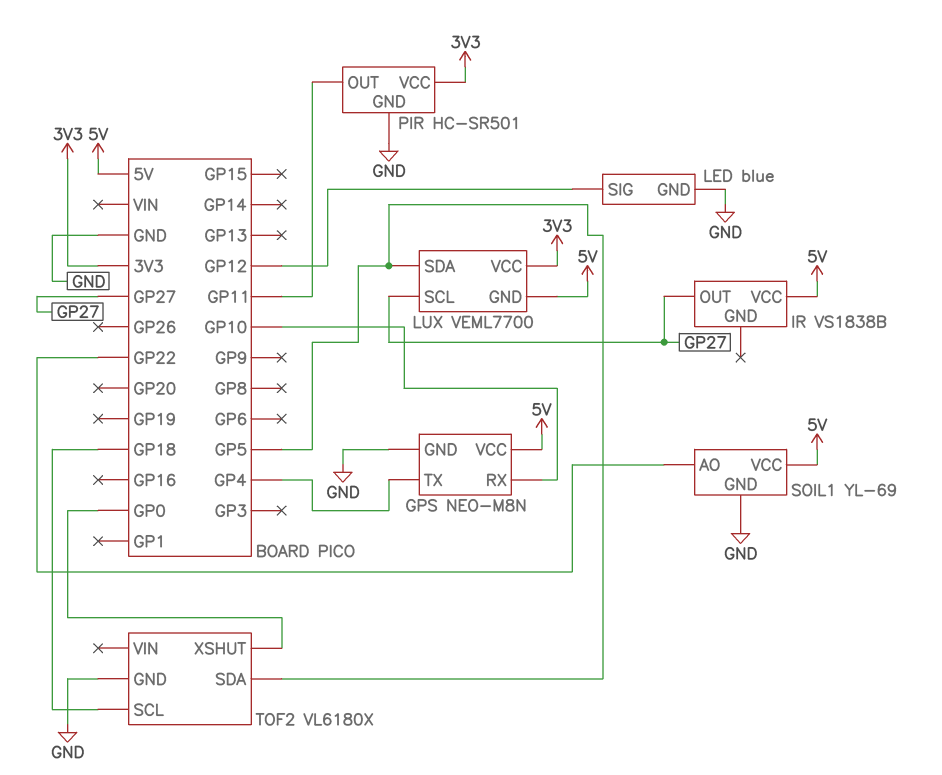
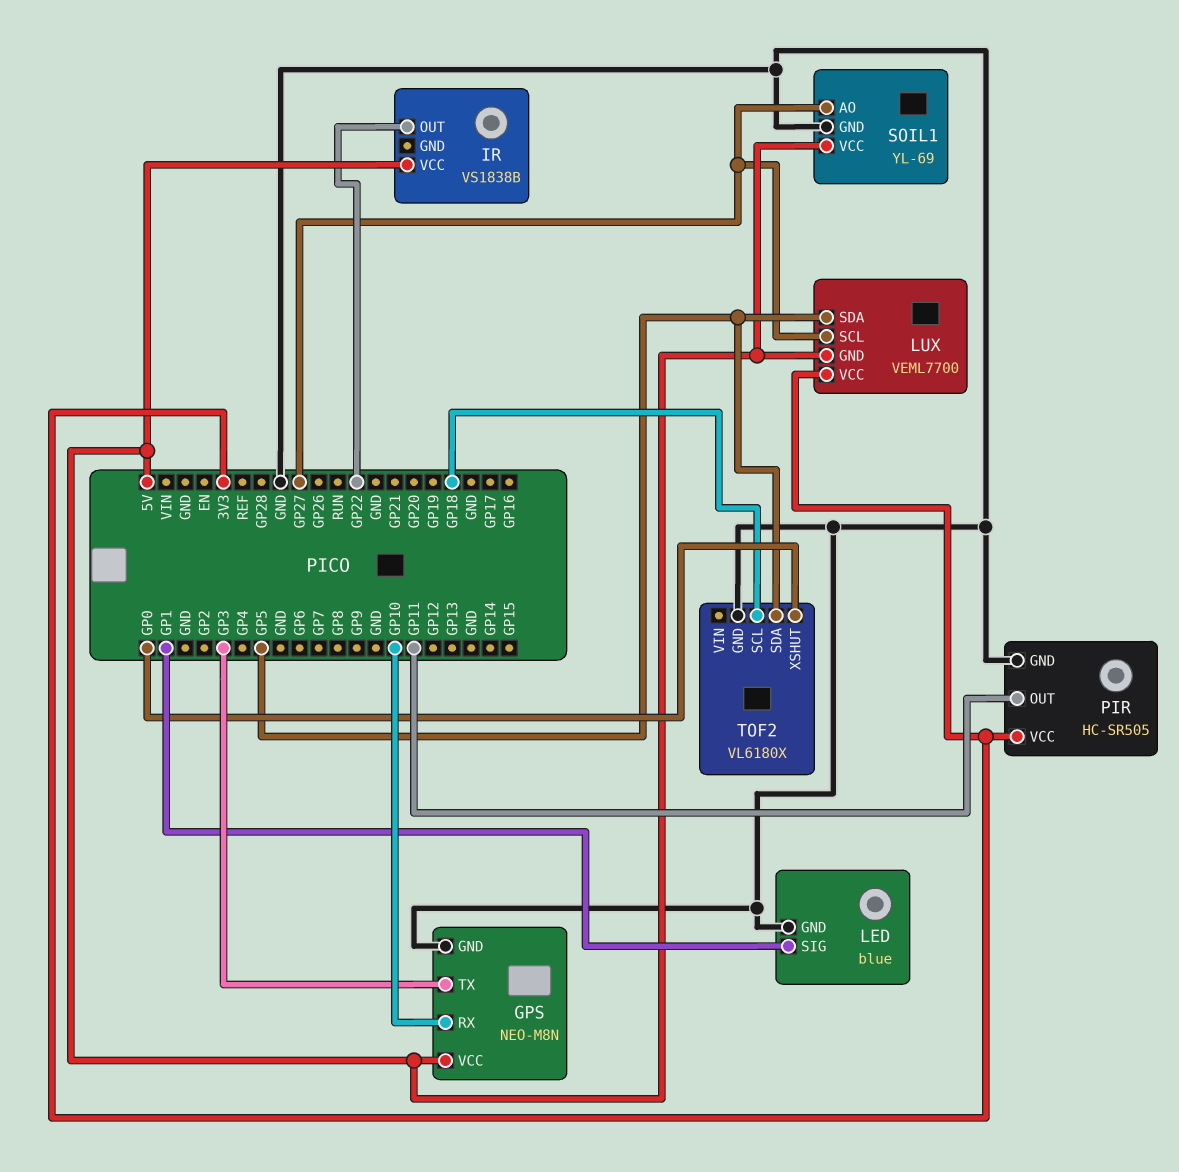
GPS pin TX: GP4 -> GP3
IR pin OUT: GP27 -> GP22
LED pin SIG: GP12 -> GP1
PIR: HC-SR501 -> HC-SR505
SOIL1 pin AO: GP22 -> GP27

